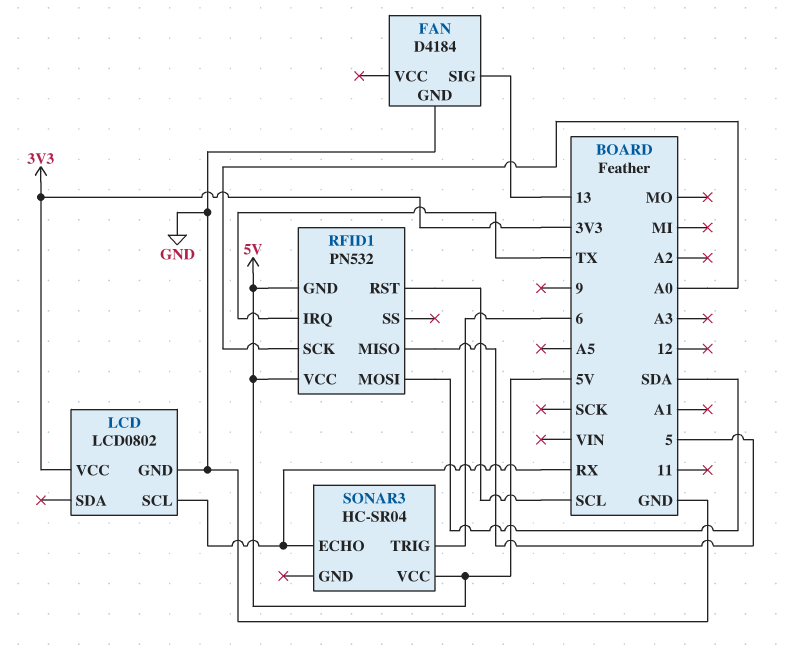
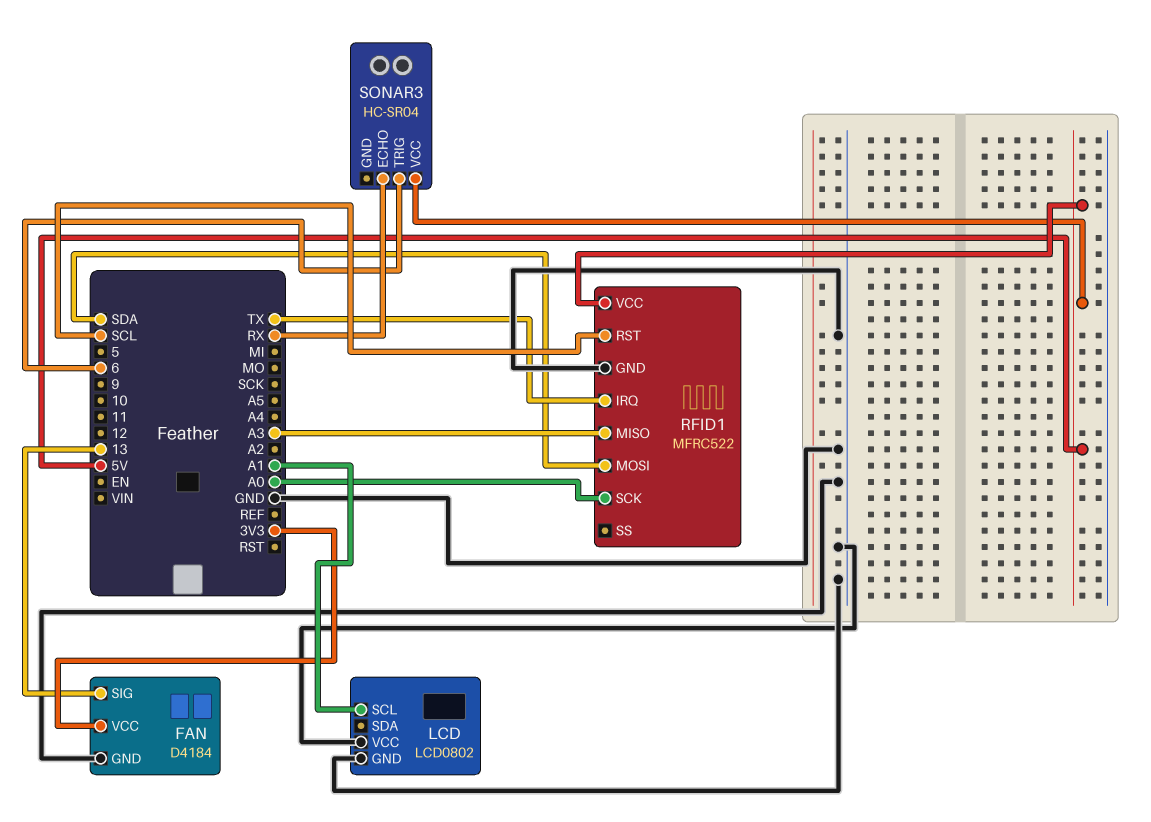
FAN pin VCC: none -> 3V3
LCD pin SCL: RX -> A1
LCD pin VCC: 3V3 -> GND
RFID1: PN532 -> MFRC522
RFID1 pin GND: 5V -> GND
RFID1 pin MISO: 5 -> A3

